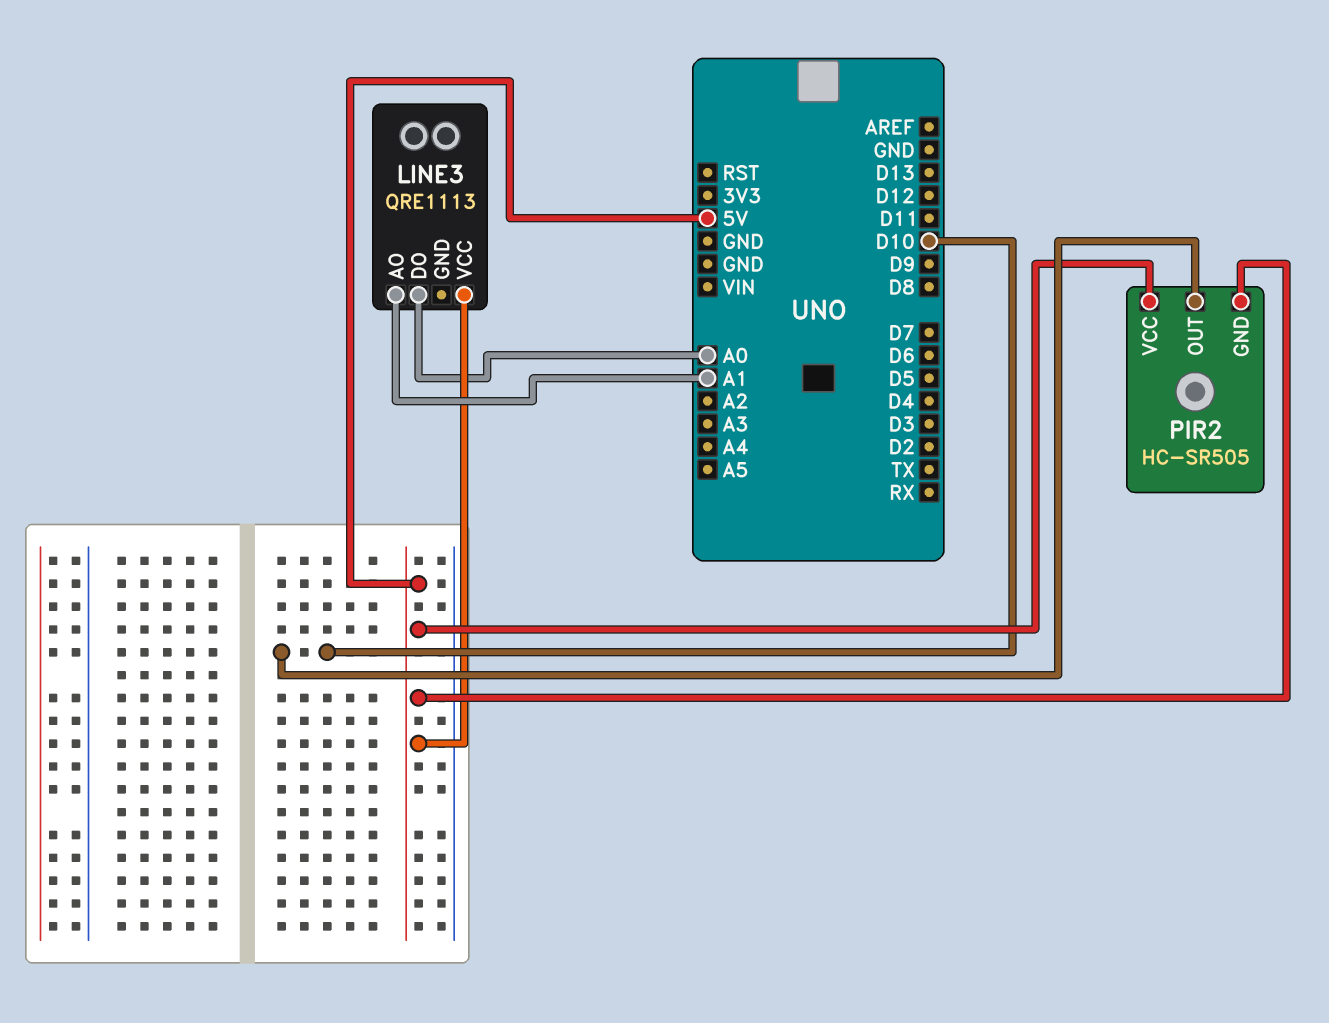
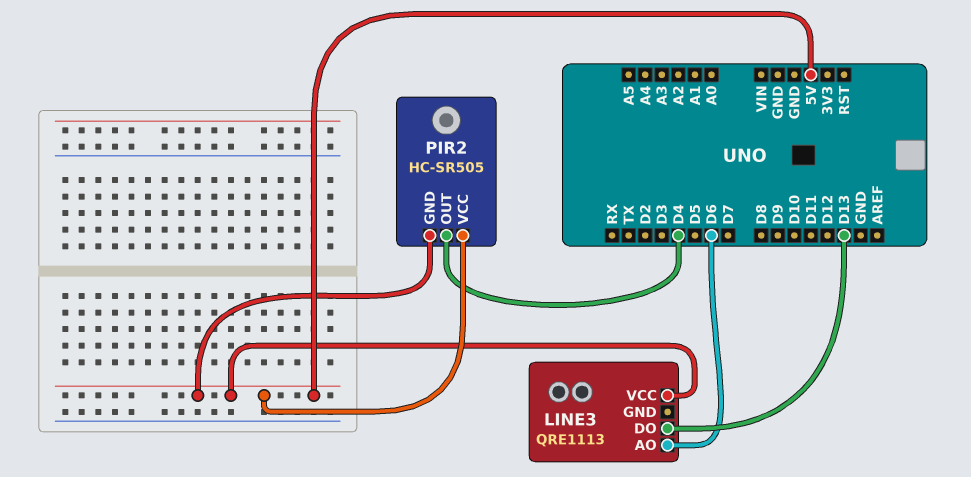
LINE3 pin AO: A1 -> D6
LINE3 pin DO: A0 -> D13
PIR2 pin OUT: D10 -> D4

